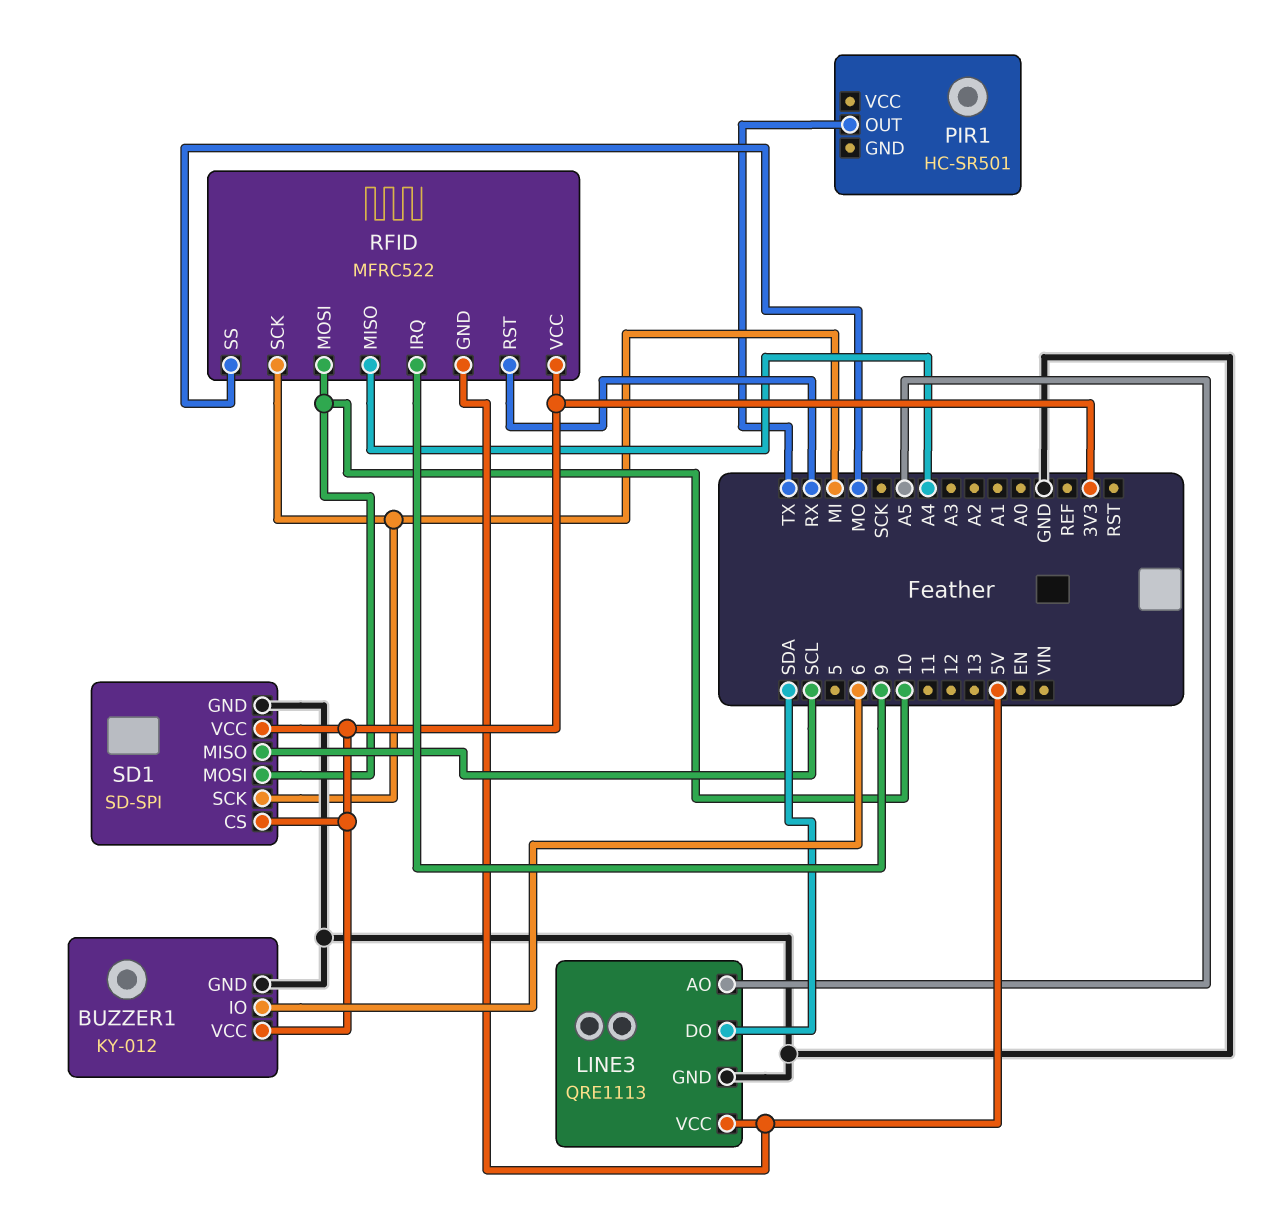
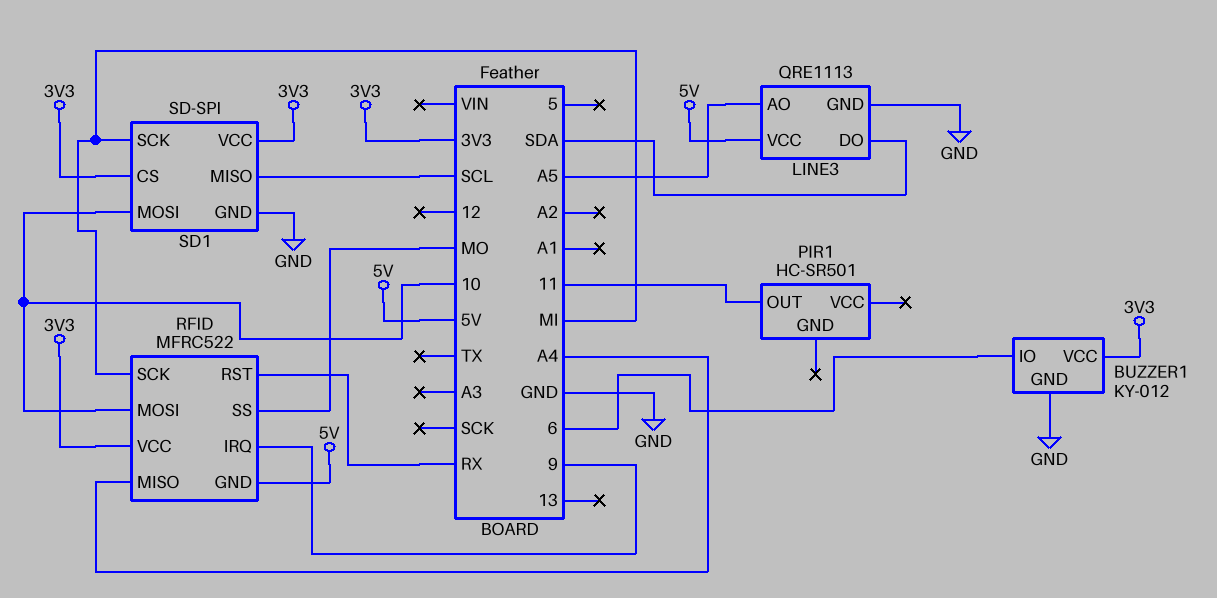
PIR1 pin OUT: TX -> 11

